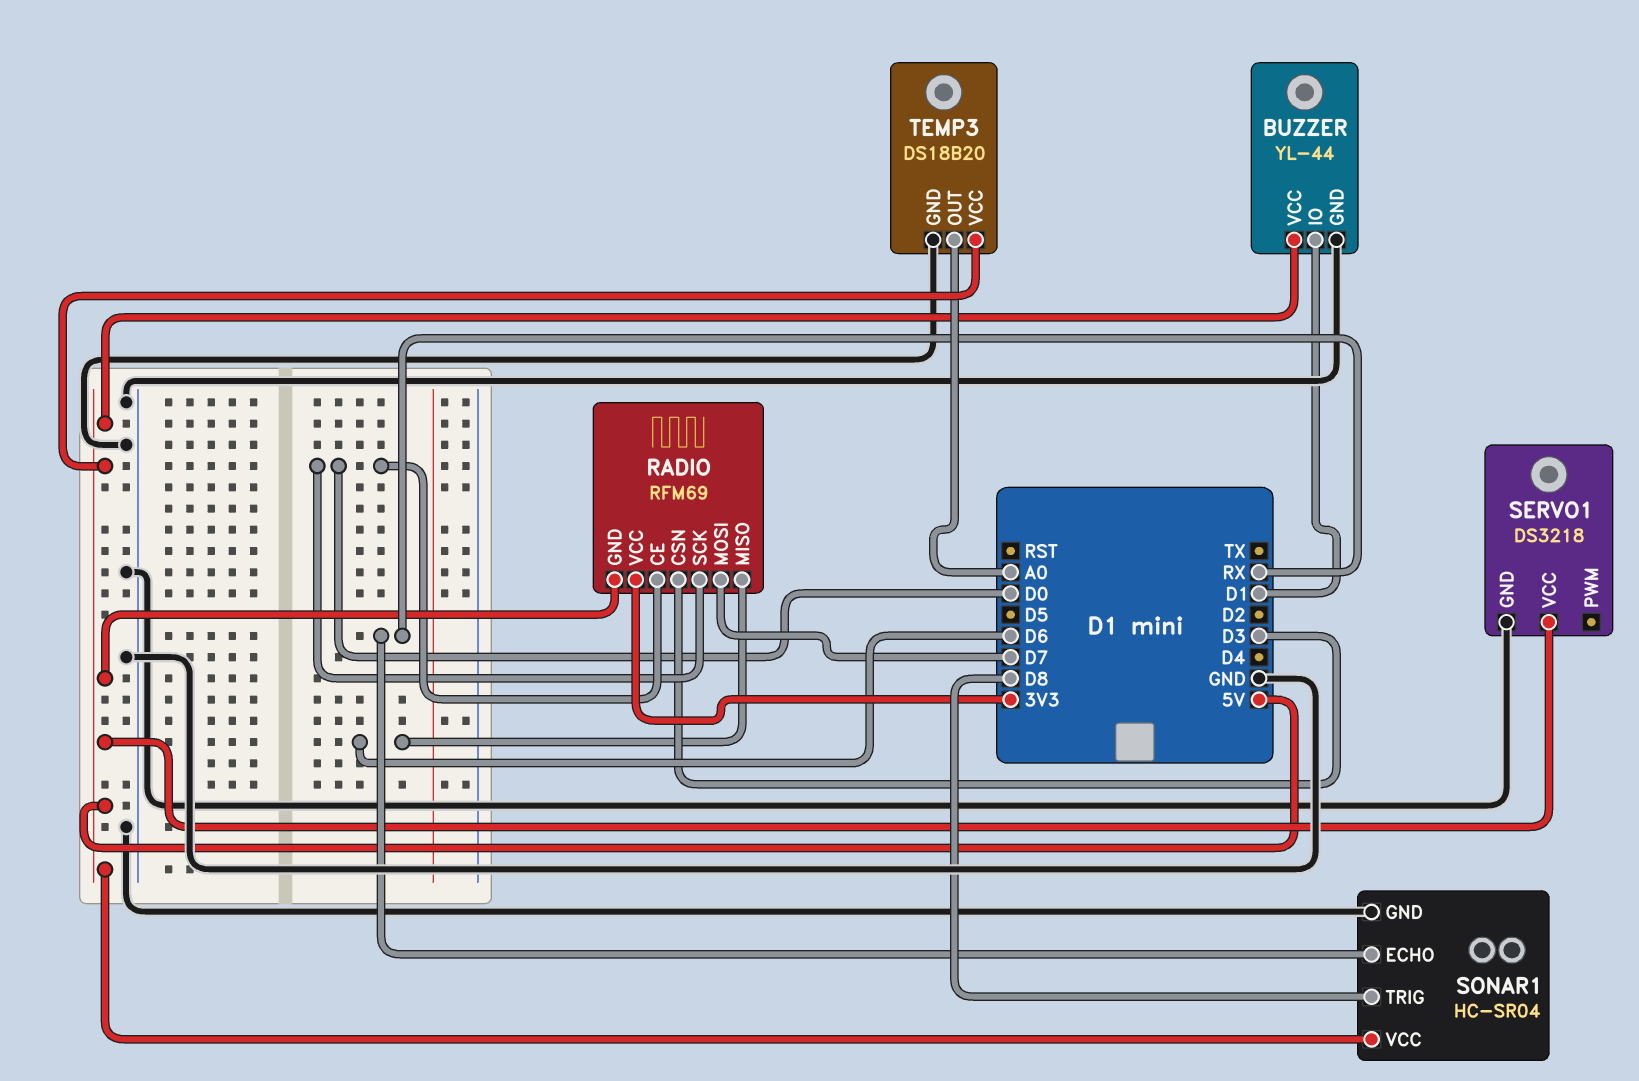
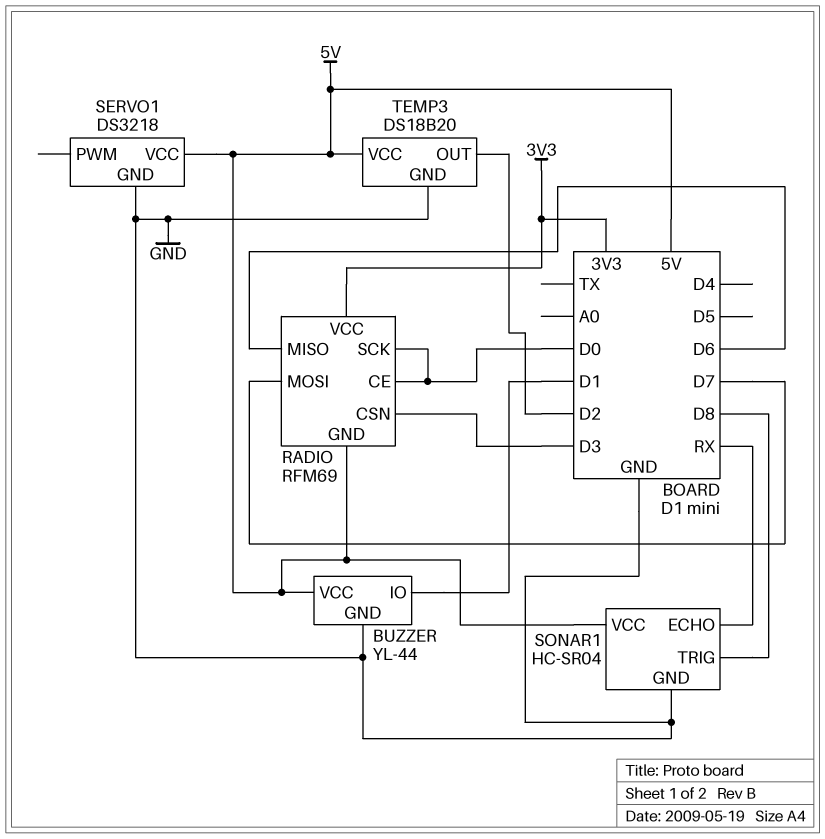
TEMP3 pin OUT: A0 -> D2

